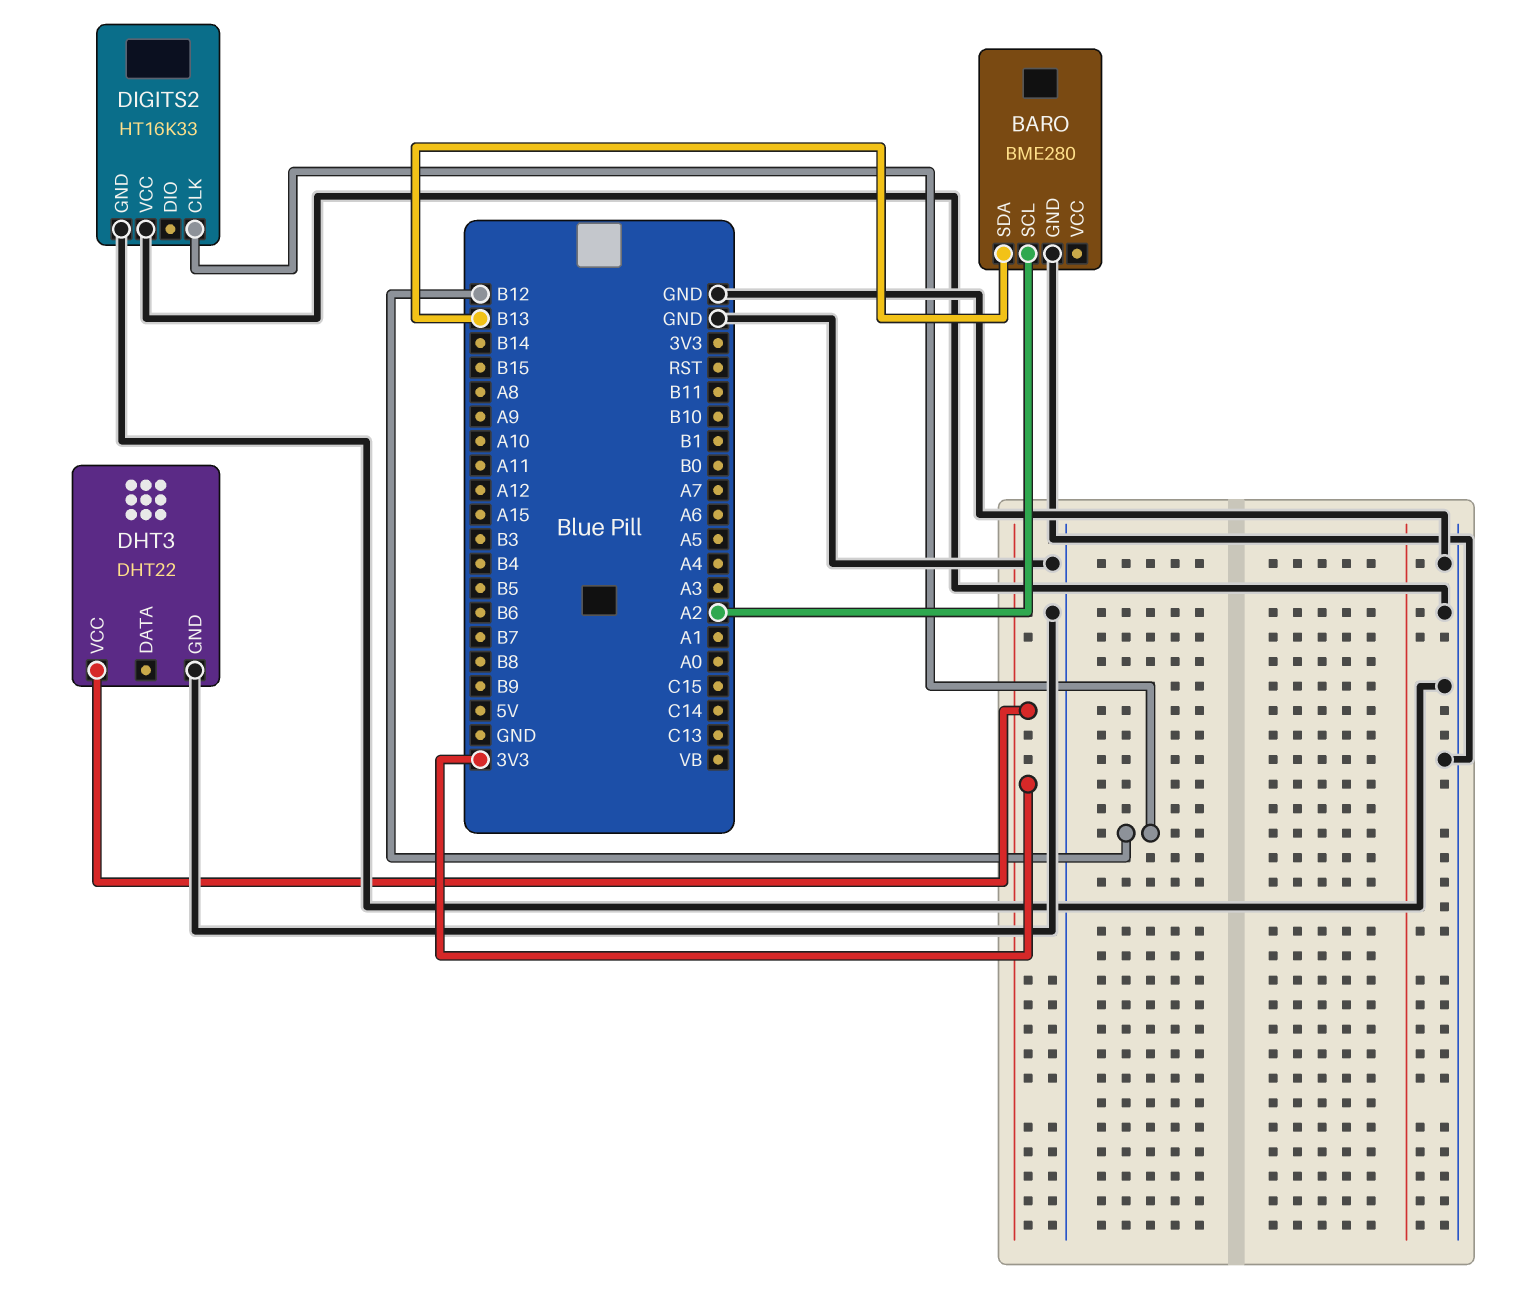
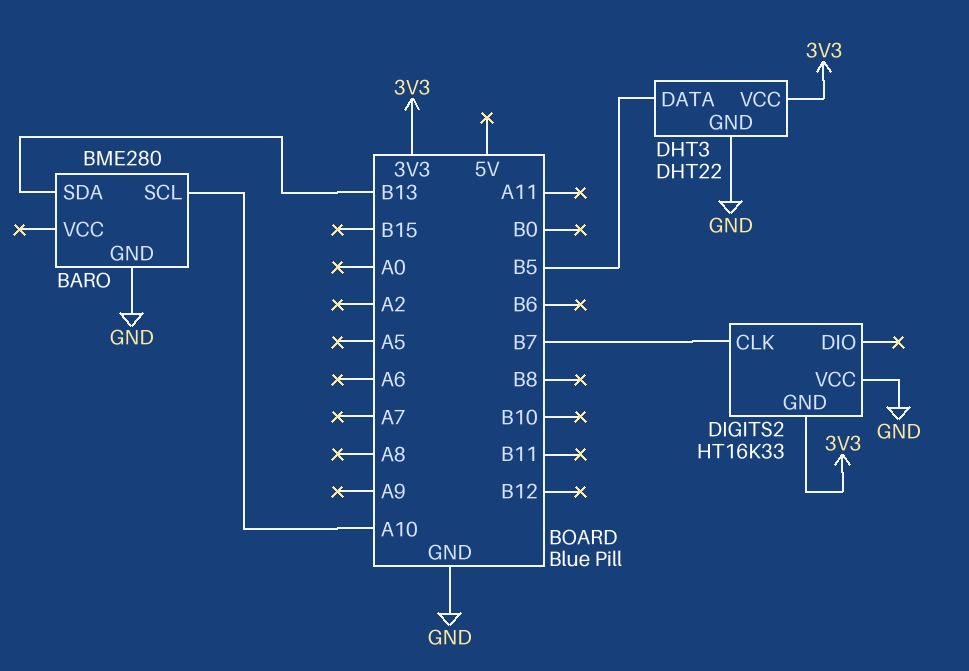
BARO pin SCL: A2 -> A10
DHT3 pin DATA: none -> B5
DIGITS2 pin CLK: B12 -> B7
DIGITS2 pin GND: GND -> 3V3

